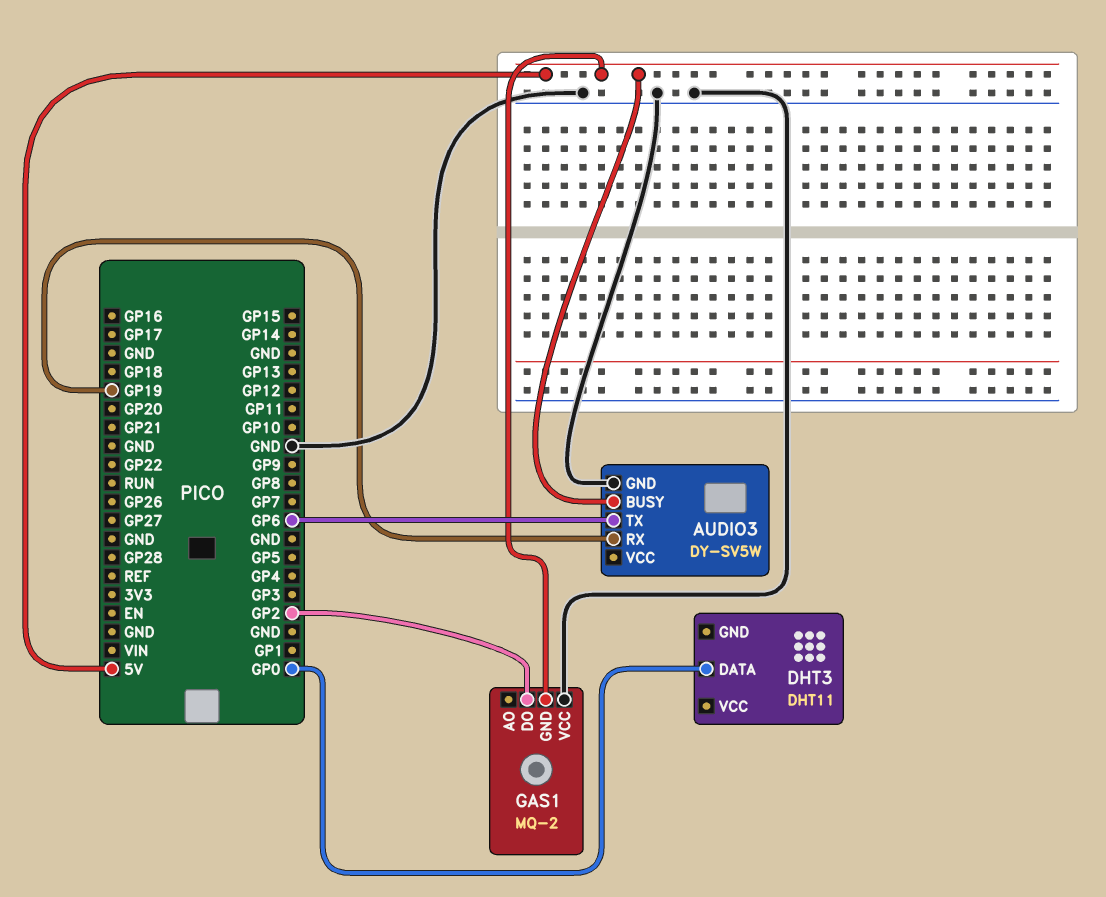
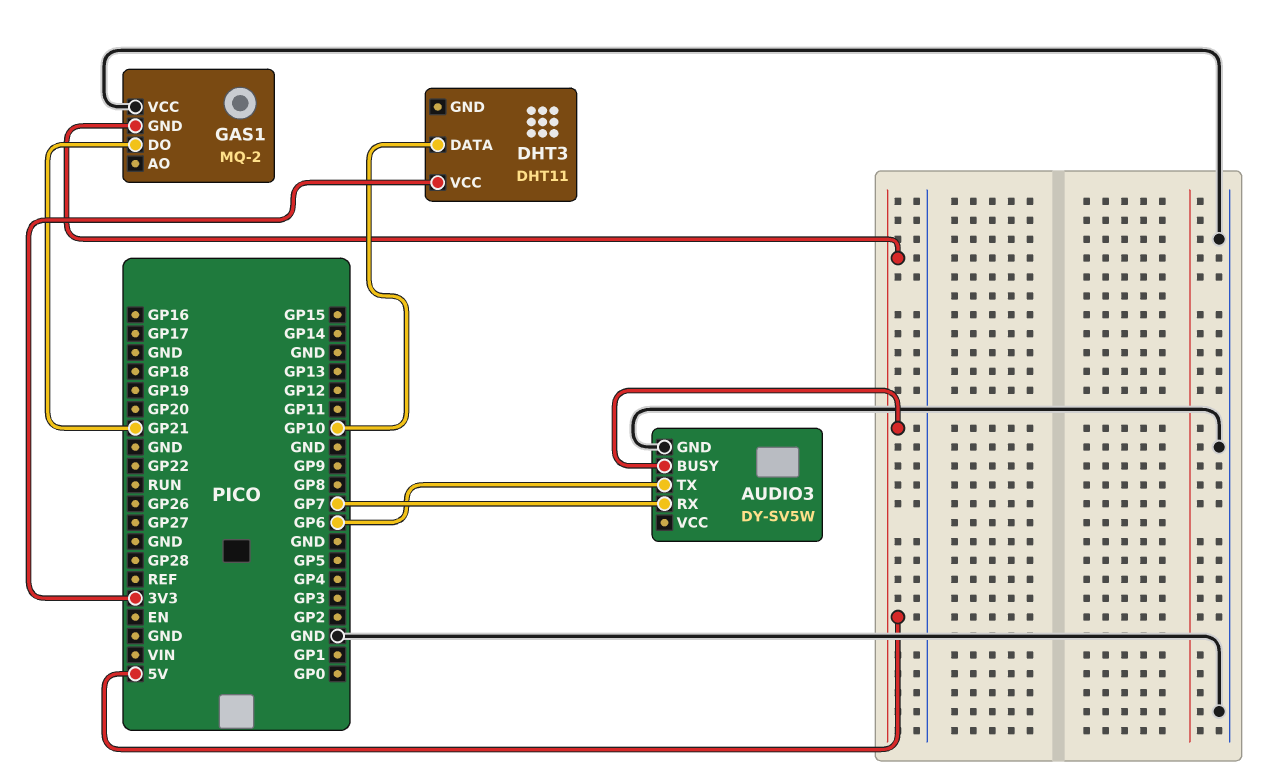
AUDIO3 pin RX: GP19 -> GP7
DHT3 pin DATA: GP0 -> GP10
DHT3 pin VCC: none -> 3V3
GAS1 pin DO: GP2 -> GP21

